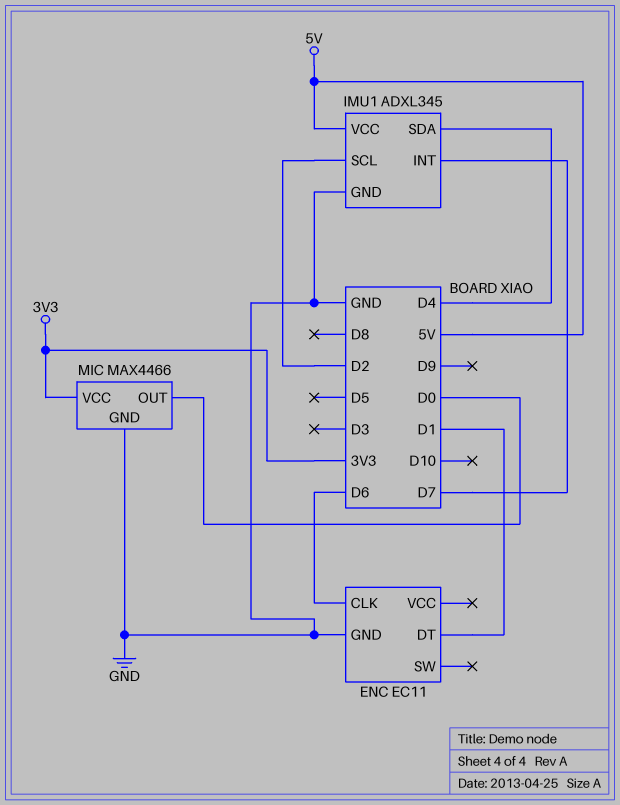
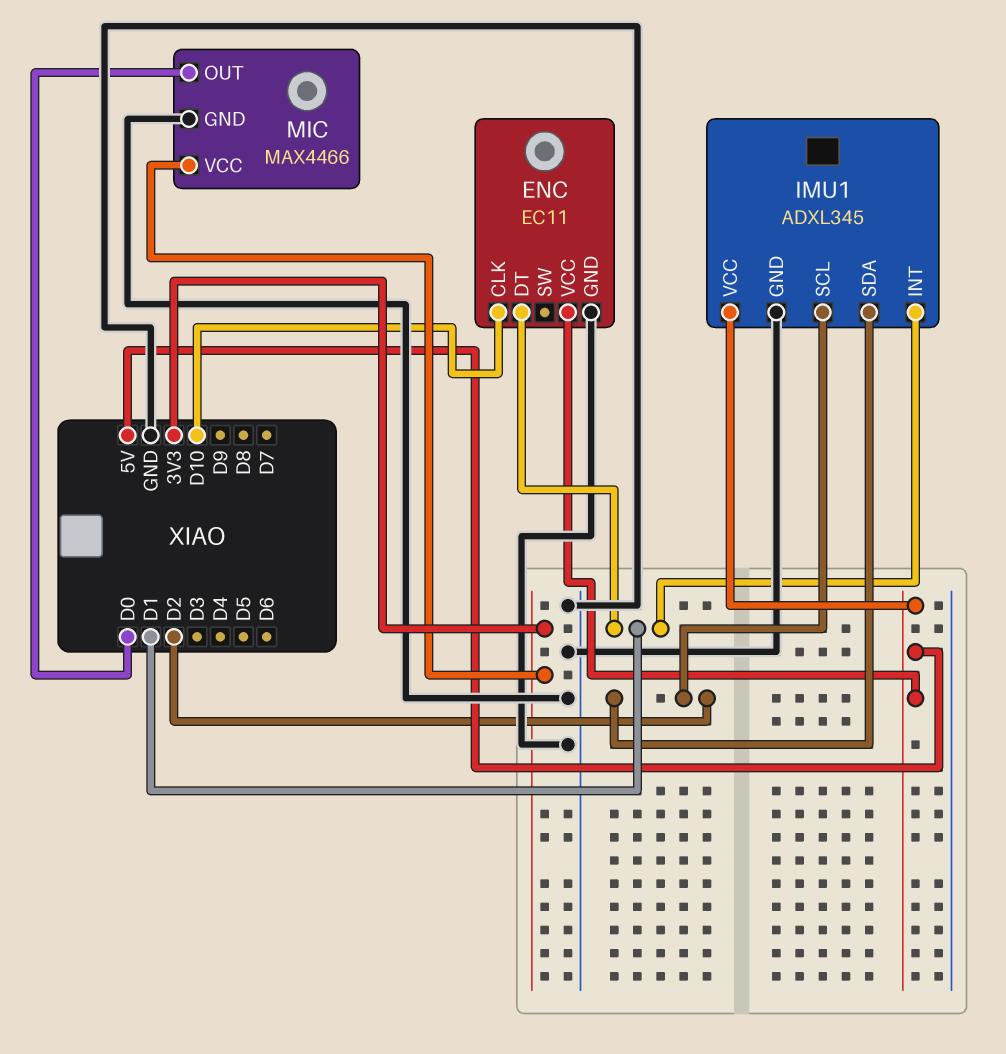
ENC pin CLK: D6 -> D10
ENC pin VCC: none -> 5V
IMU1 pin INT: D7 -> D1
IMU1 pin SDA: D4 -> D2

